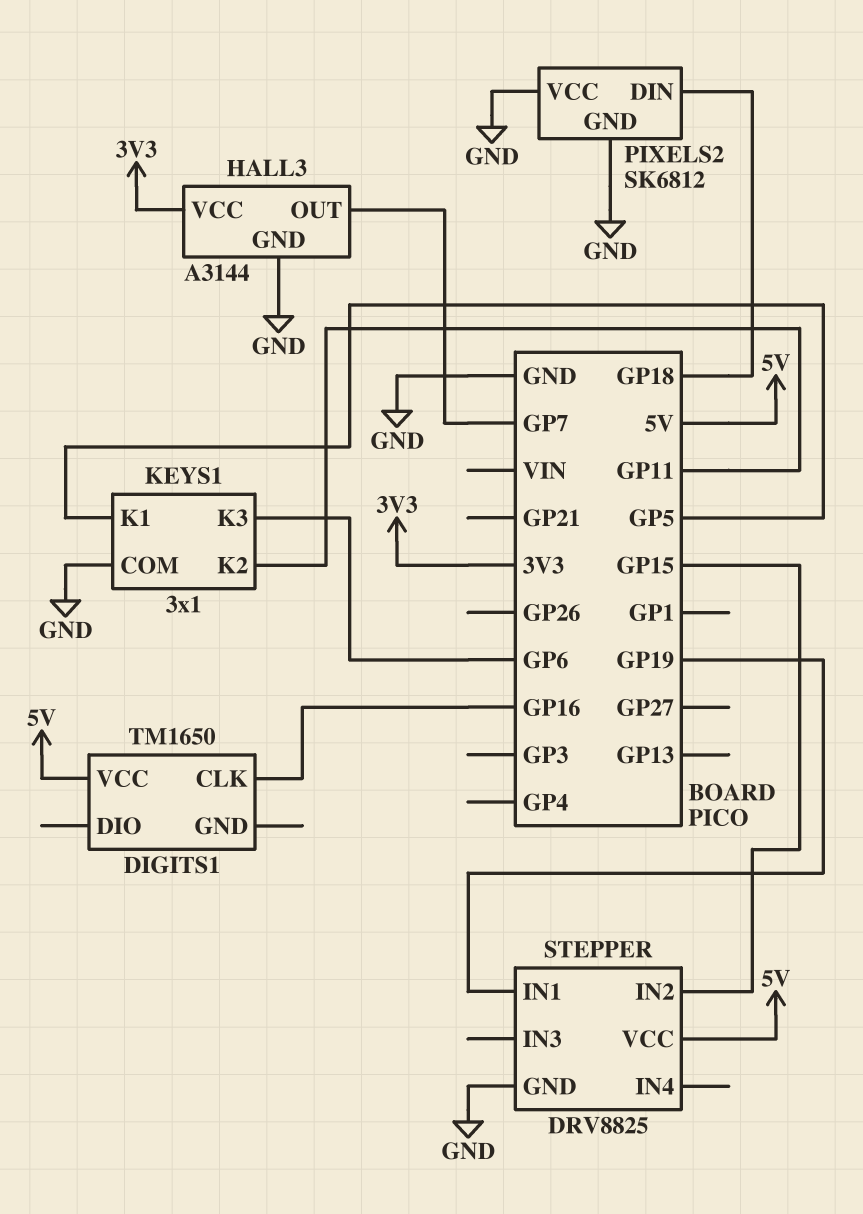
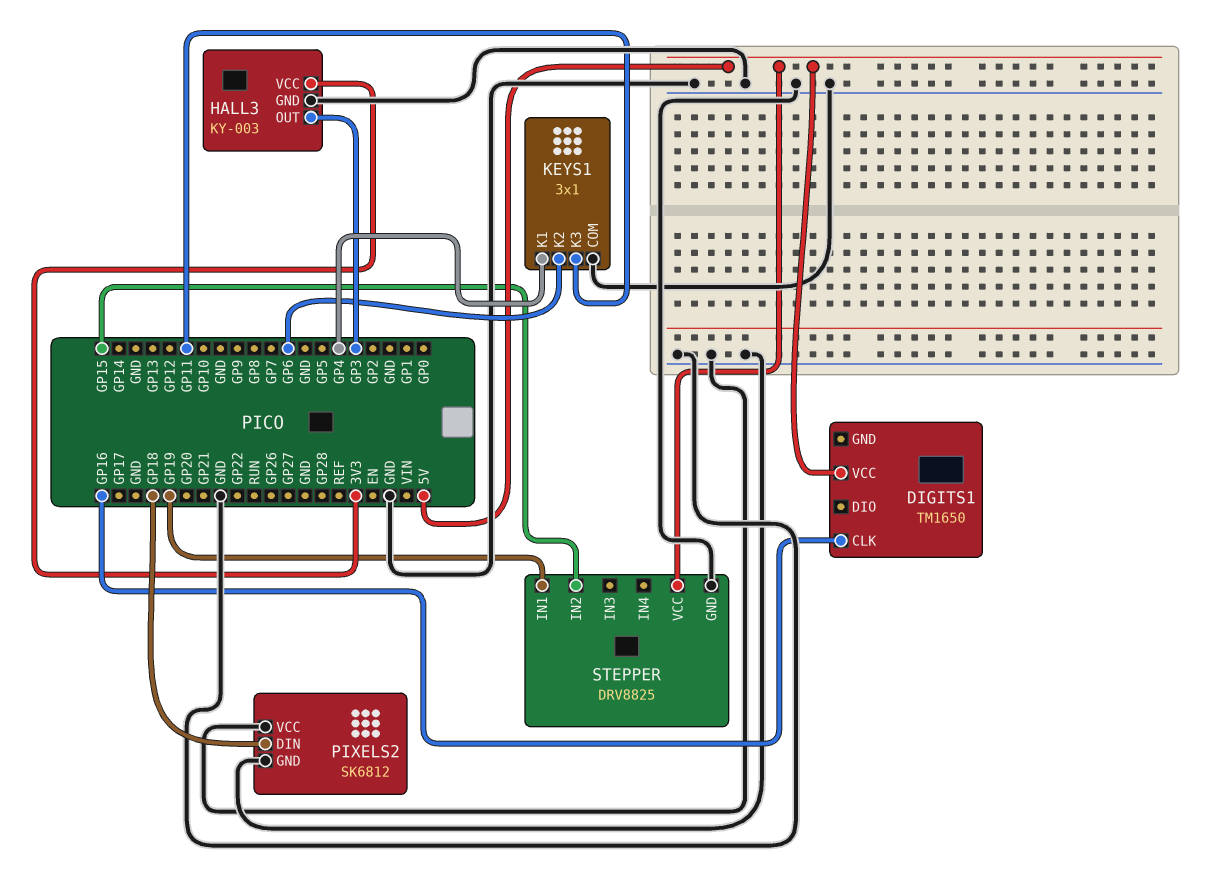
HALL3: A3144 -> KY-003
HALL3 pin OUT: GP7 -> GP3
KEYS1 pin K1: GP5 -> GP4
KEYS1 pin K2: GP11 -> GP6
KEYS1 pin K3: GP6 -> GP11

